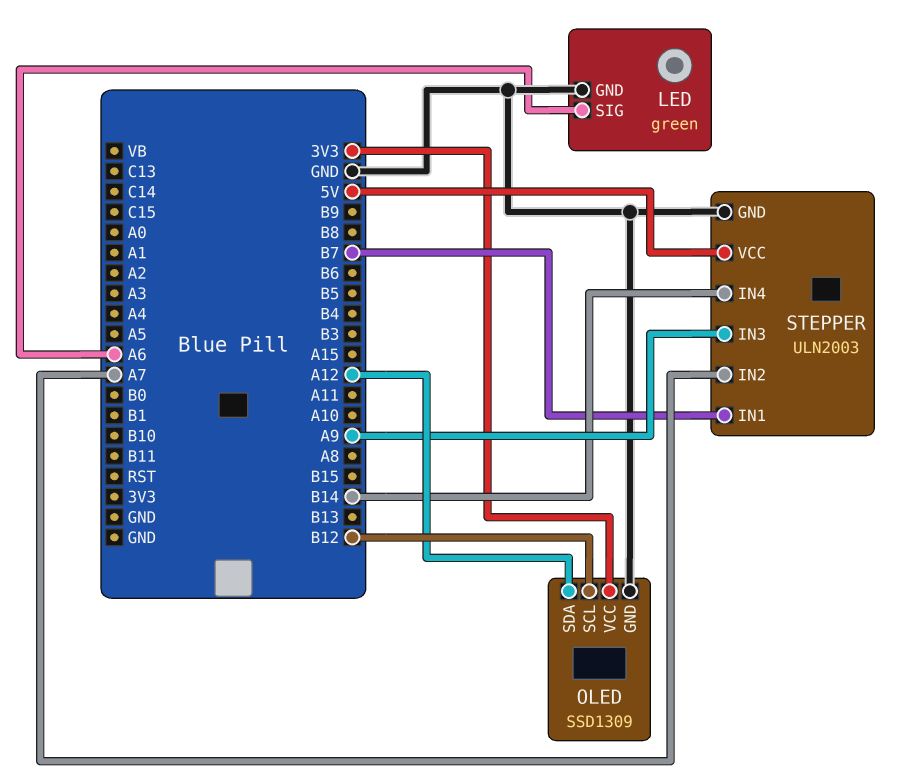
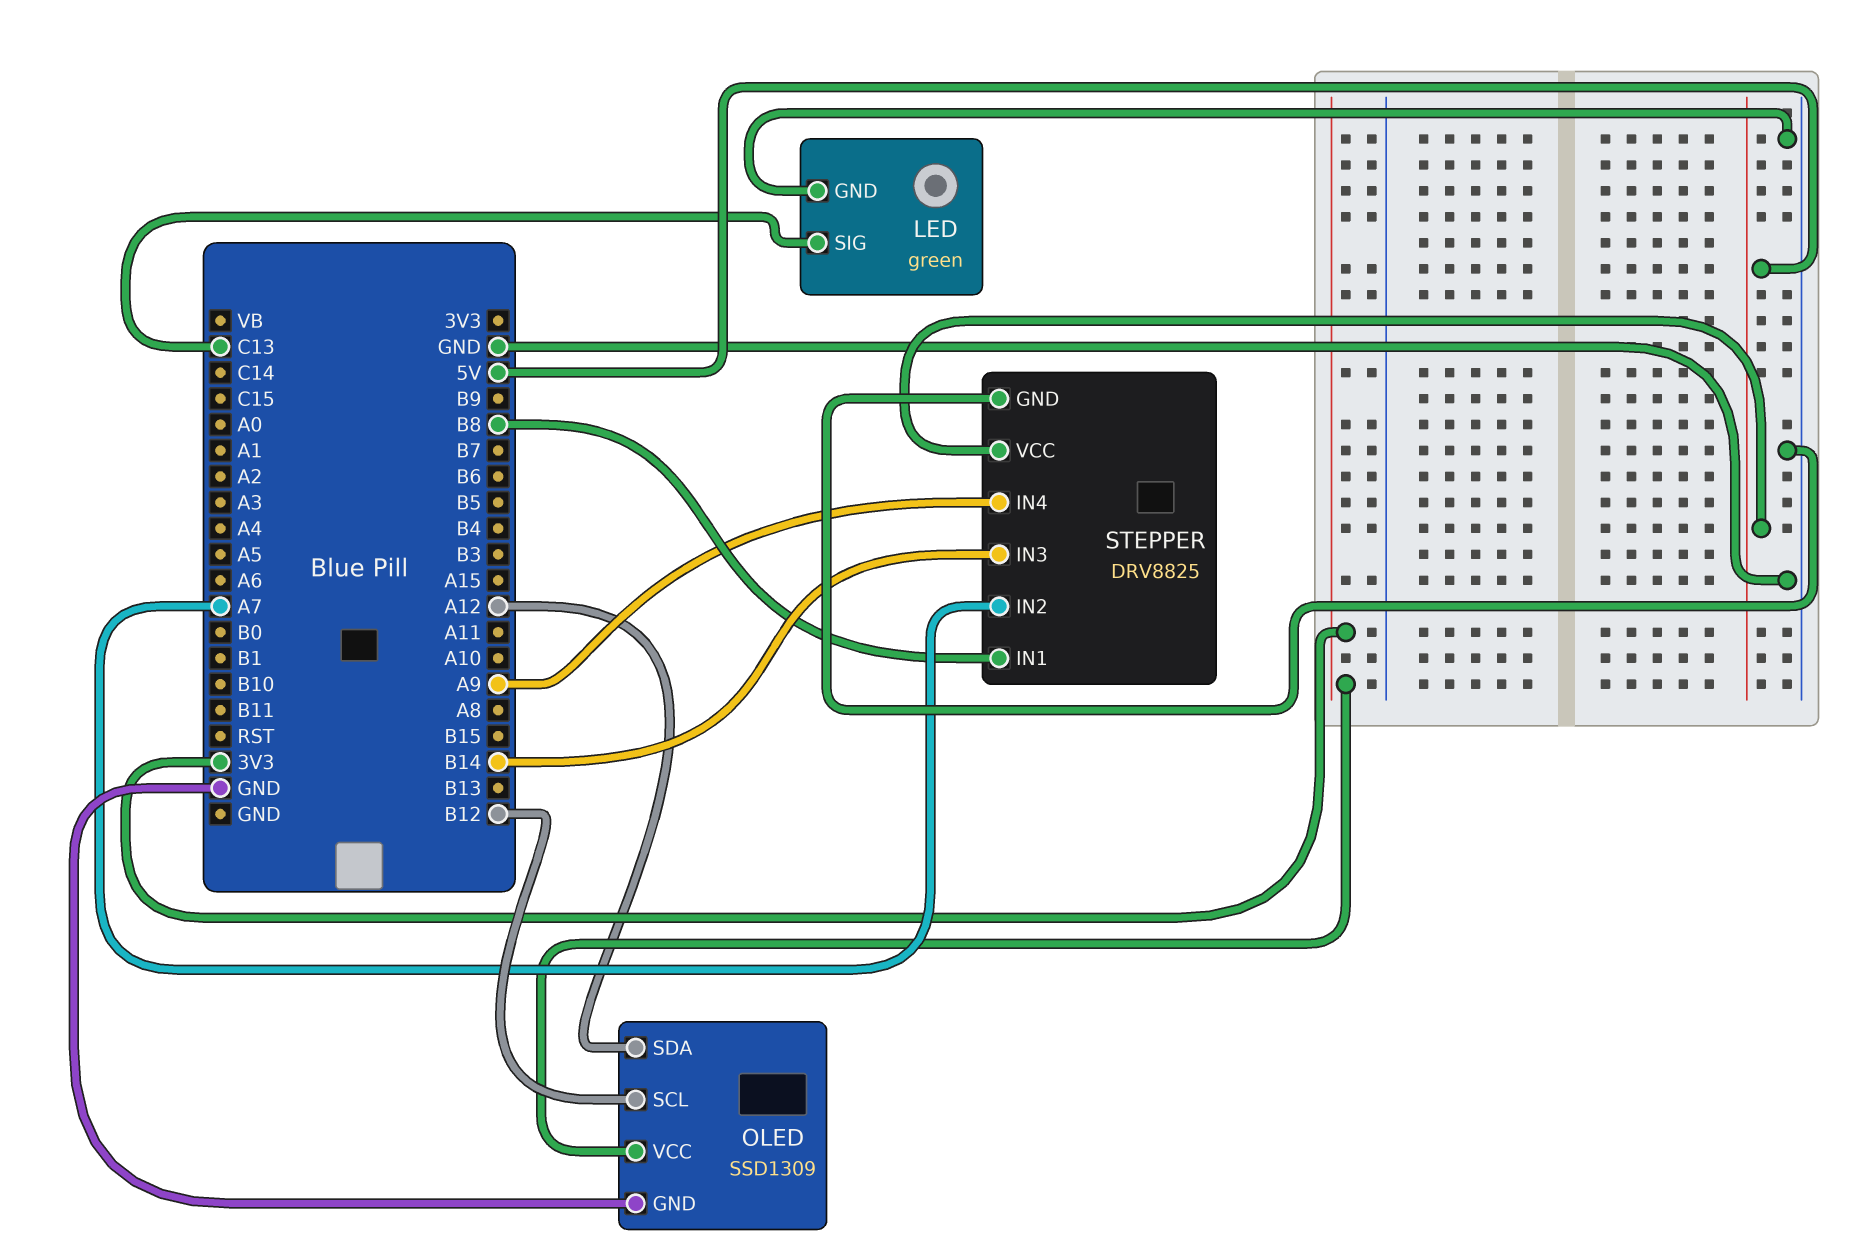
LED pin SIG: A6 -> C13
STEPPER: ULN2003 -> DRV8825
STEPPER pin IN1: B7 -> B8
STEPPER pin IN3: A9 -> B14
STEPPER pin IN4: B14 -> A9

